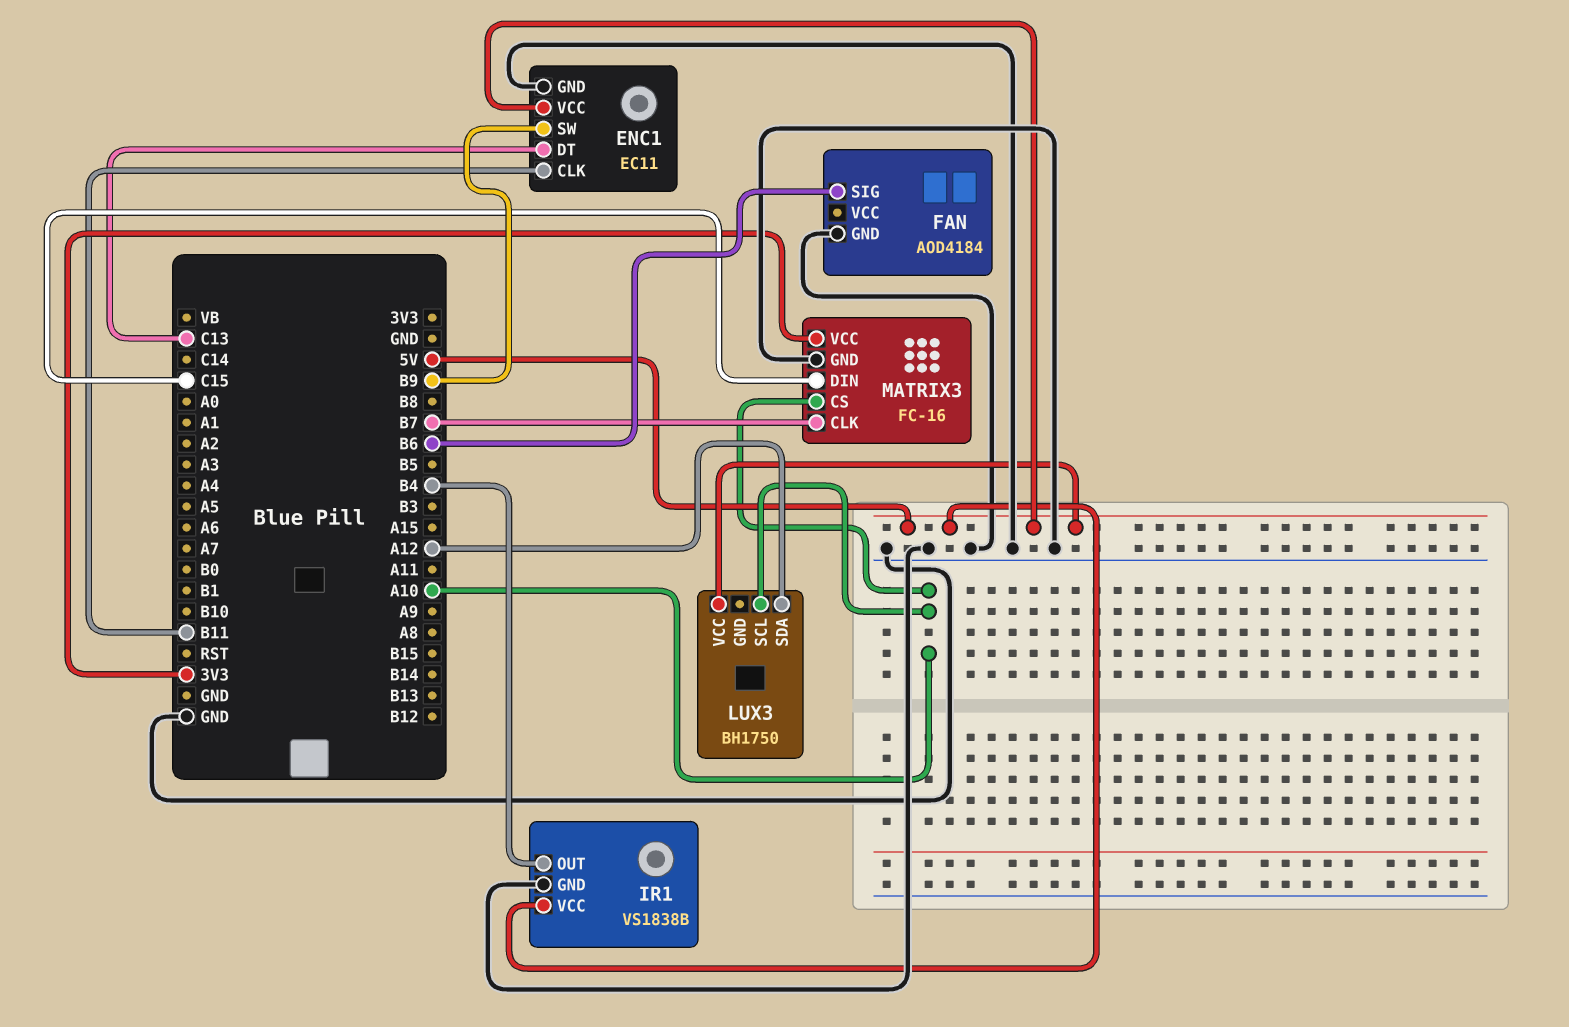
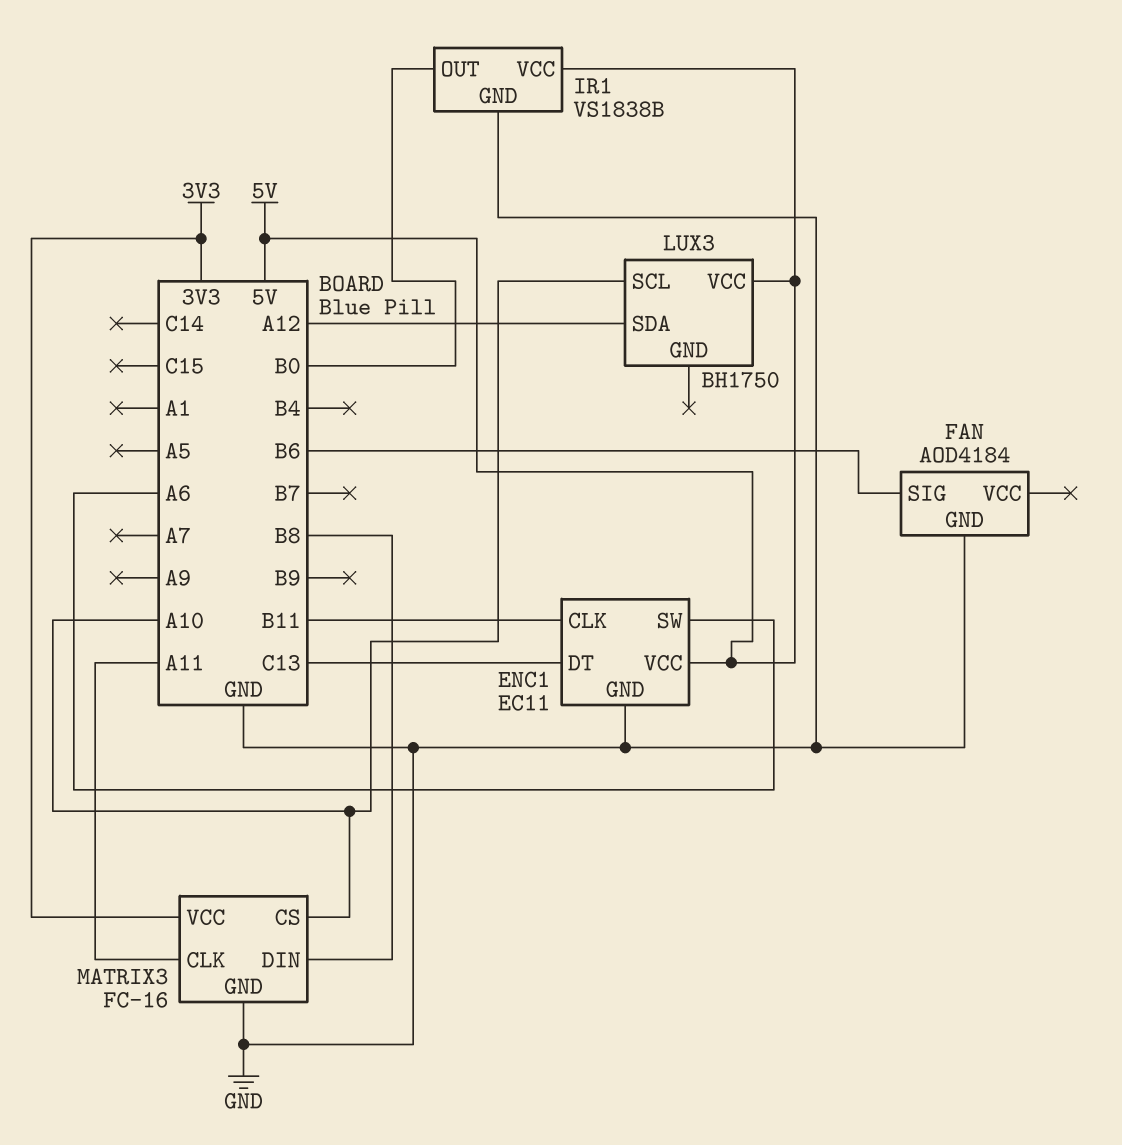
ENC1 pin SW: B9 -> A6
IR1 pin OUT: B4 -> B0
MATRIX3 pin CLK: B7 -> A11
MATRIX3 pin DIN: C15 -> B8

